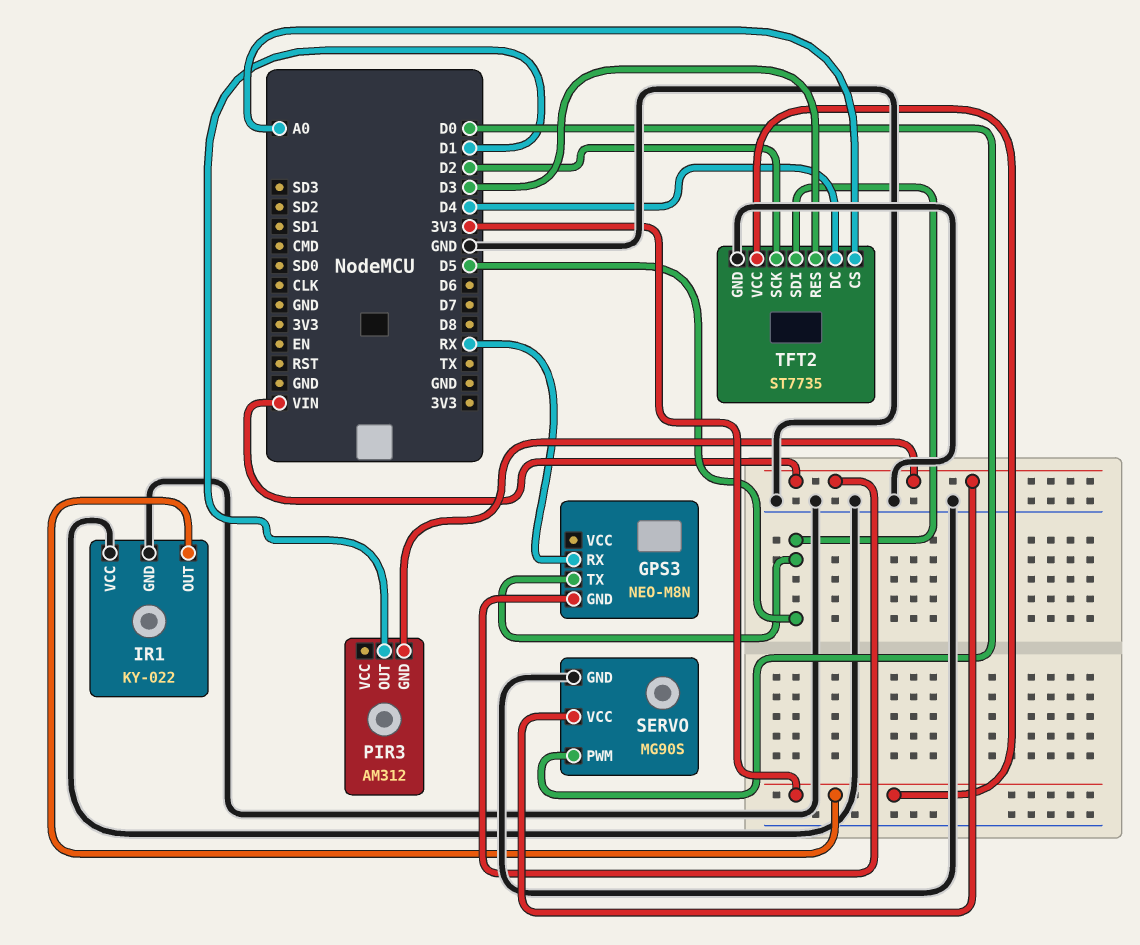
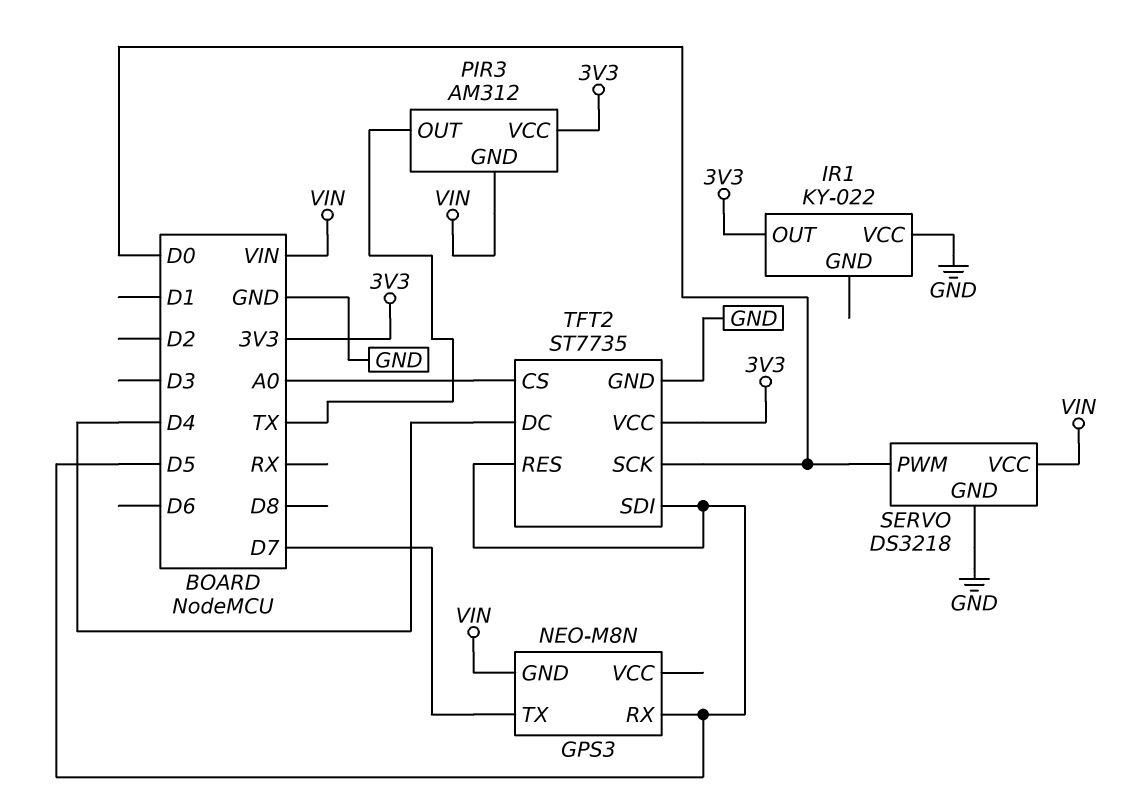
GPS3 pin RX: RX -> D5
GPS3 pin TX: D5 -> D7
IR1 pin GND: GND -> none
PIR3 pin OUT: D1 -> TX
PIR3 pin VCC: none -> 3V3
SERVO: MG90S -> DS3218
TFT2 pin RES: D3 -> D5
TFT2 pin SCK: D2 -> D0

